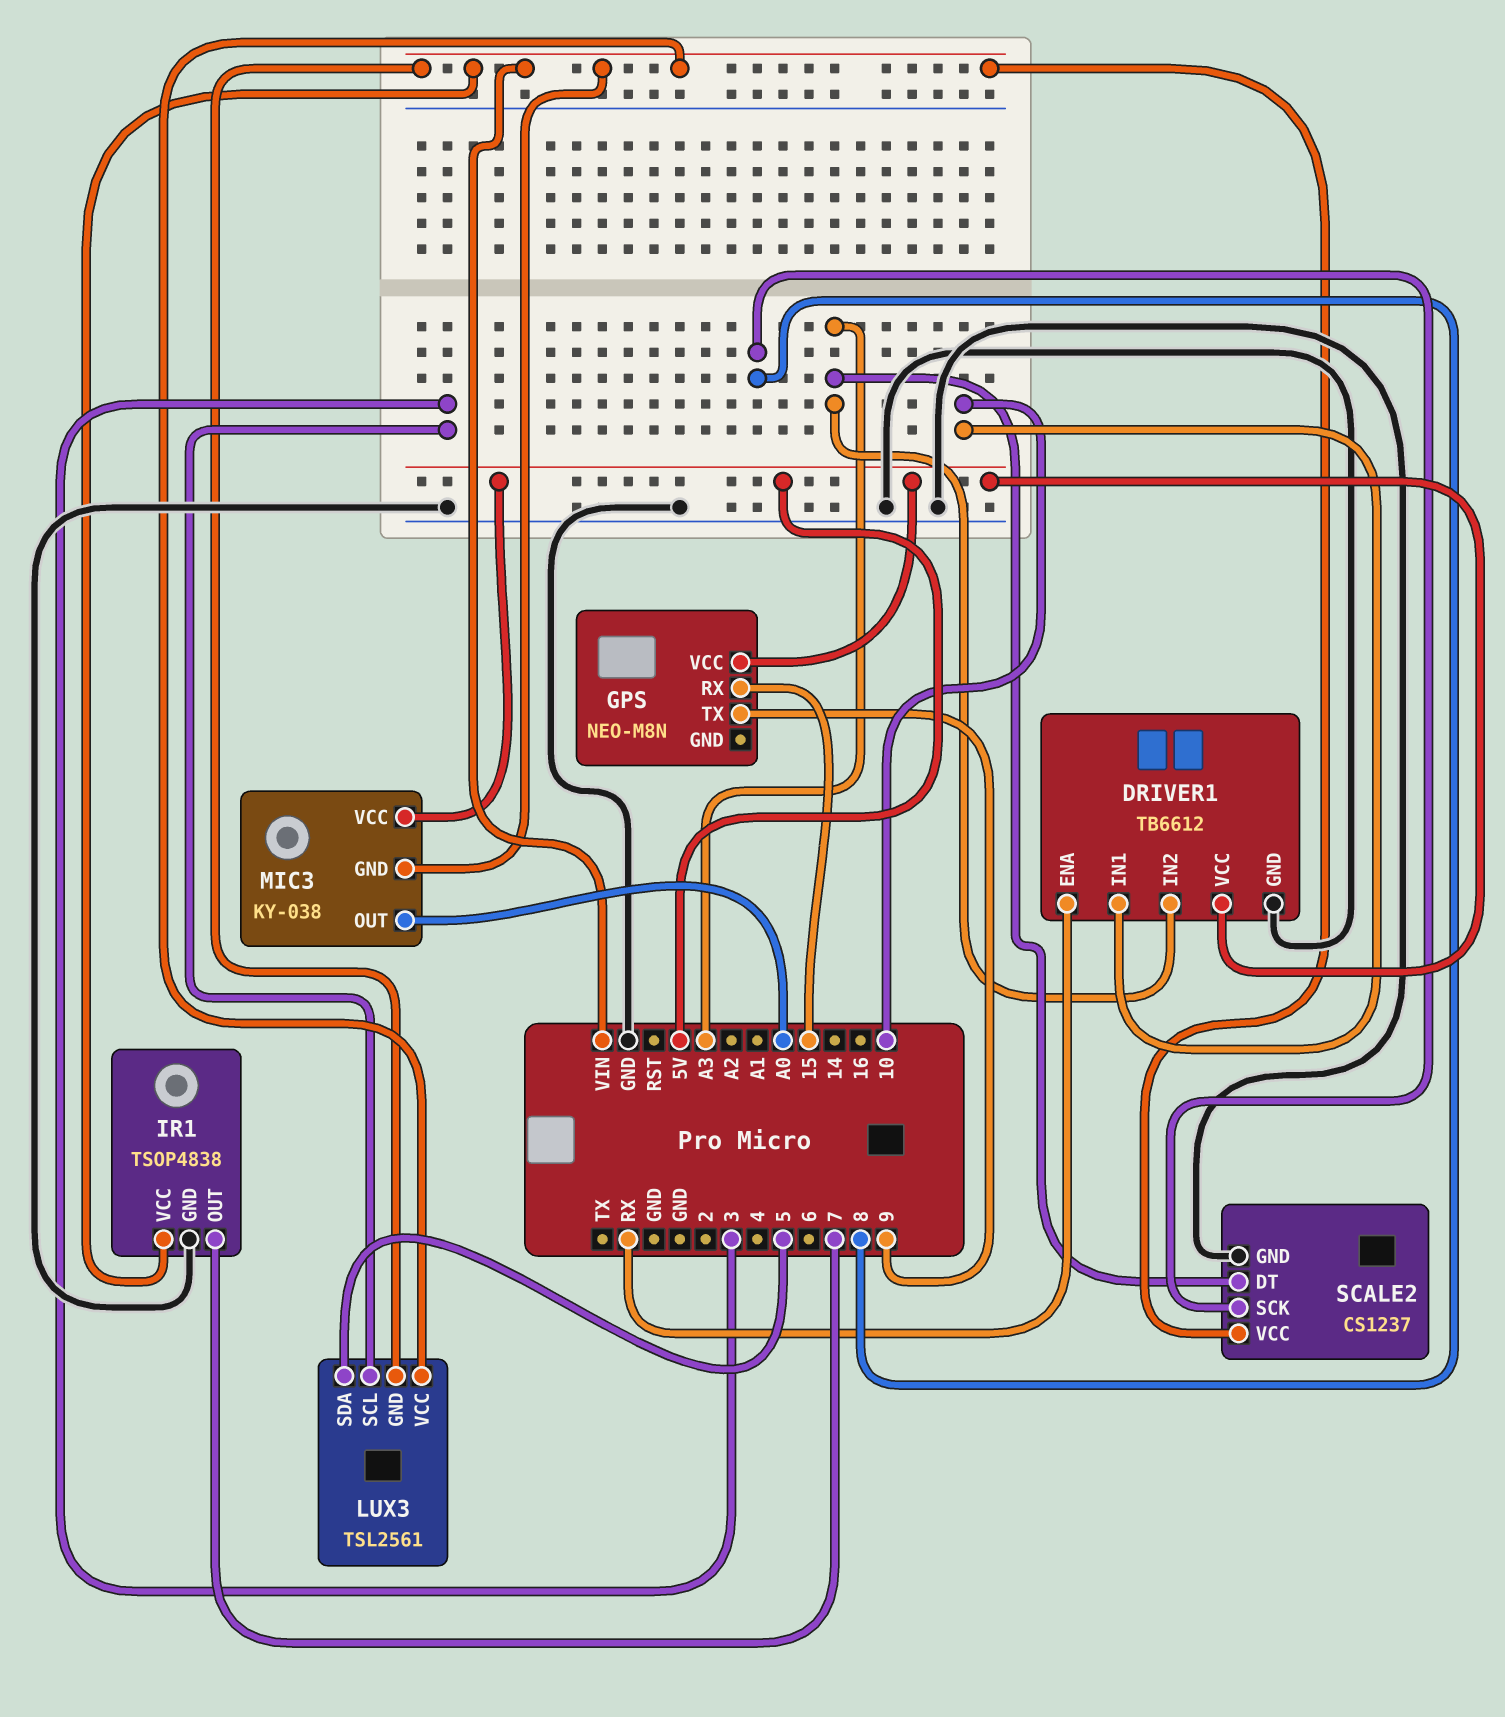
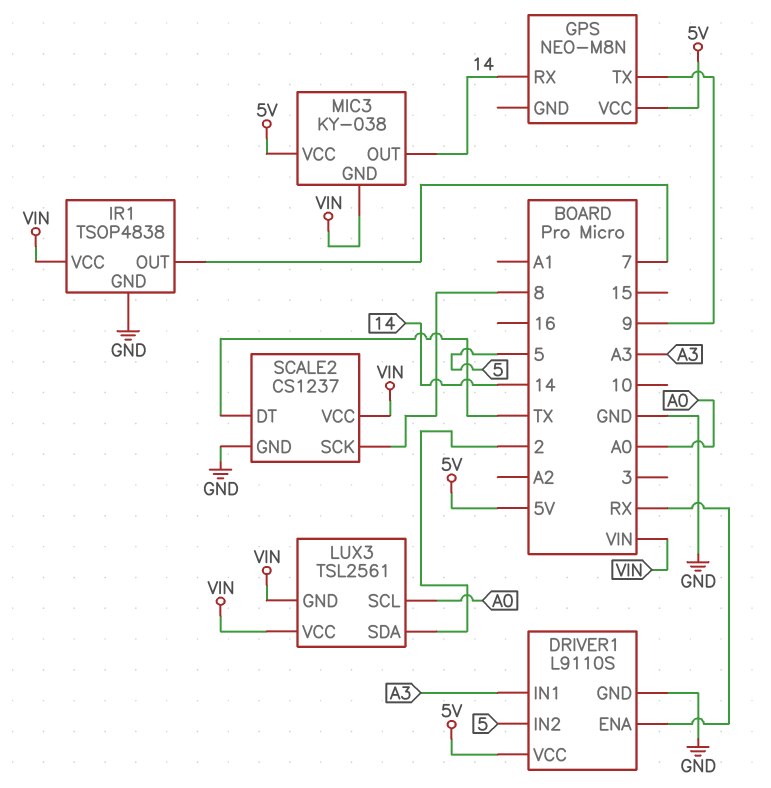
DRIVER1: TB6612 -> L9110S
DRIVER1 pin IN1: 10 -> A3
DRIVER1 pin IN2: A3 -> 5
GPS pin RX: 15 -> 14
LUX3 pin SCL: 3 -> A0
LUX3 pin SDA: 5 -> 2
MIC3 pin OUT: A0 -> 14
SCALE2 pin DT: A3 -> TX

